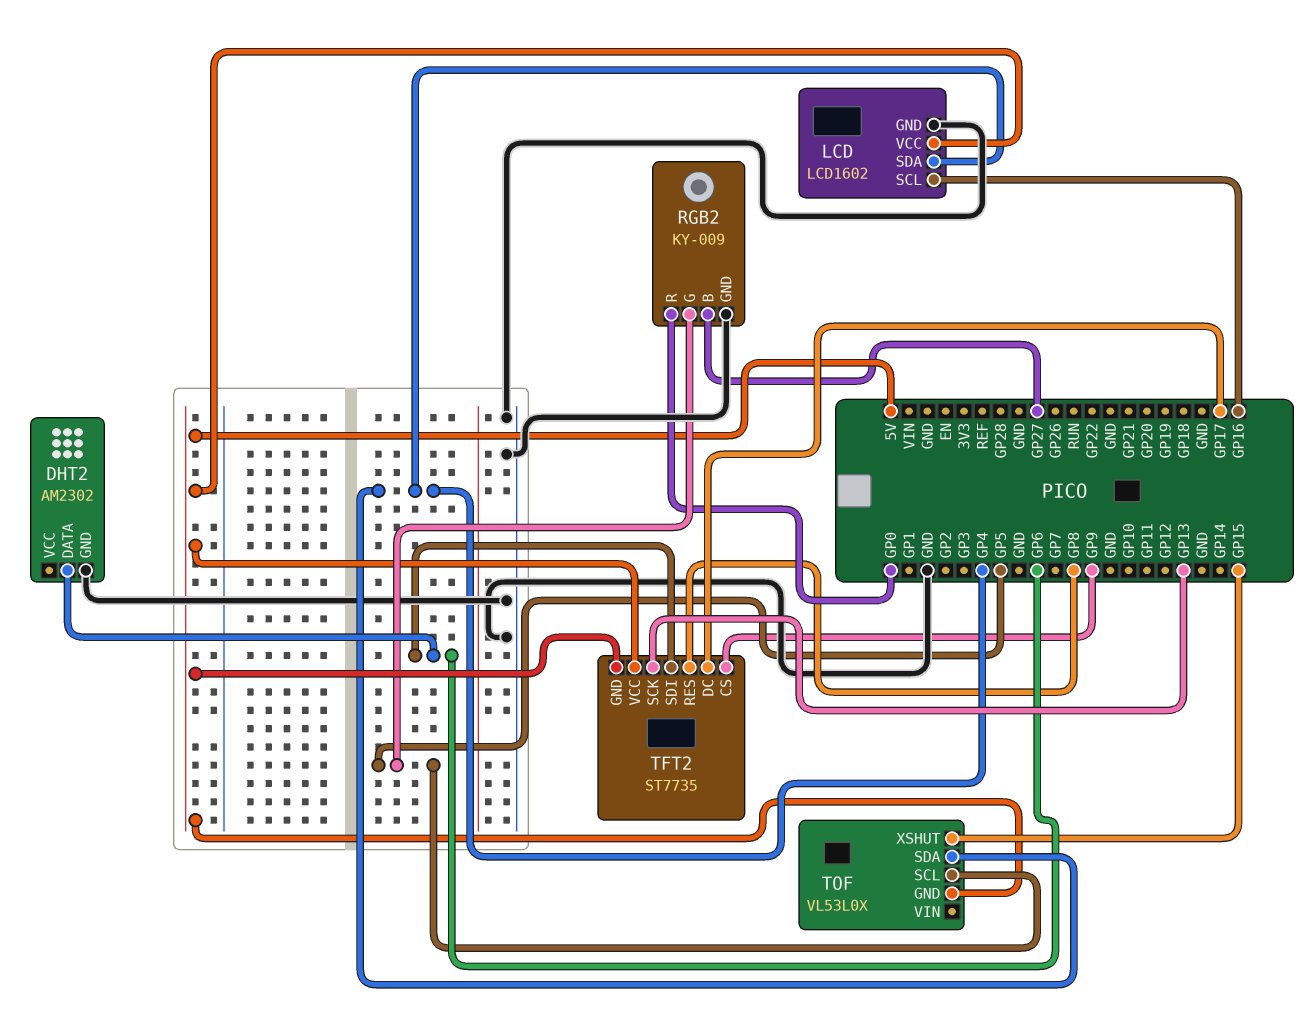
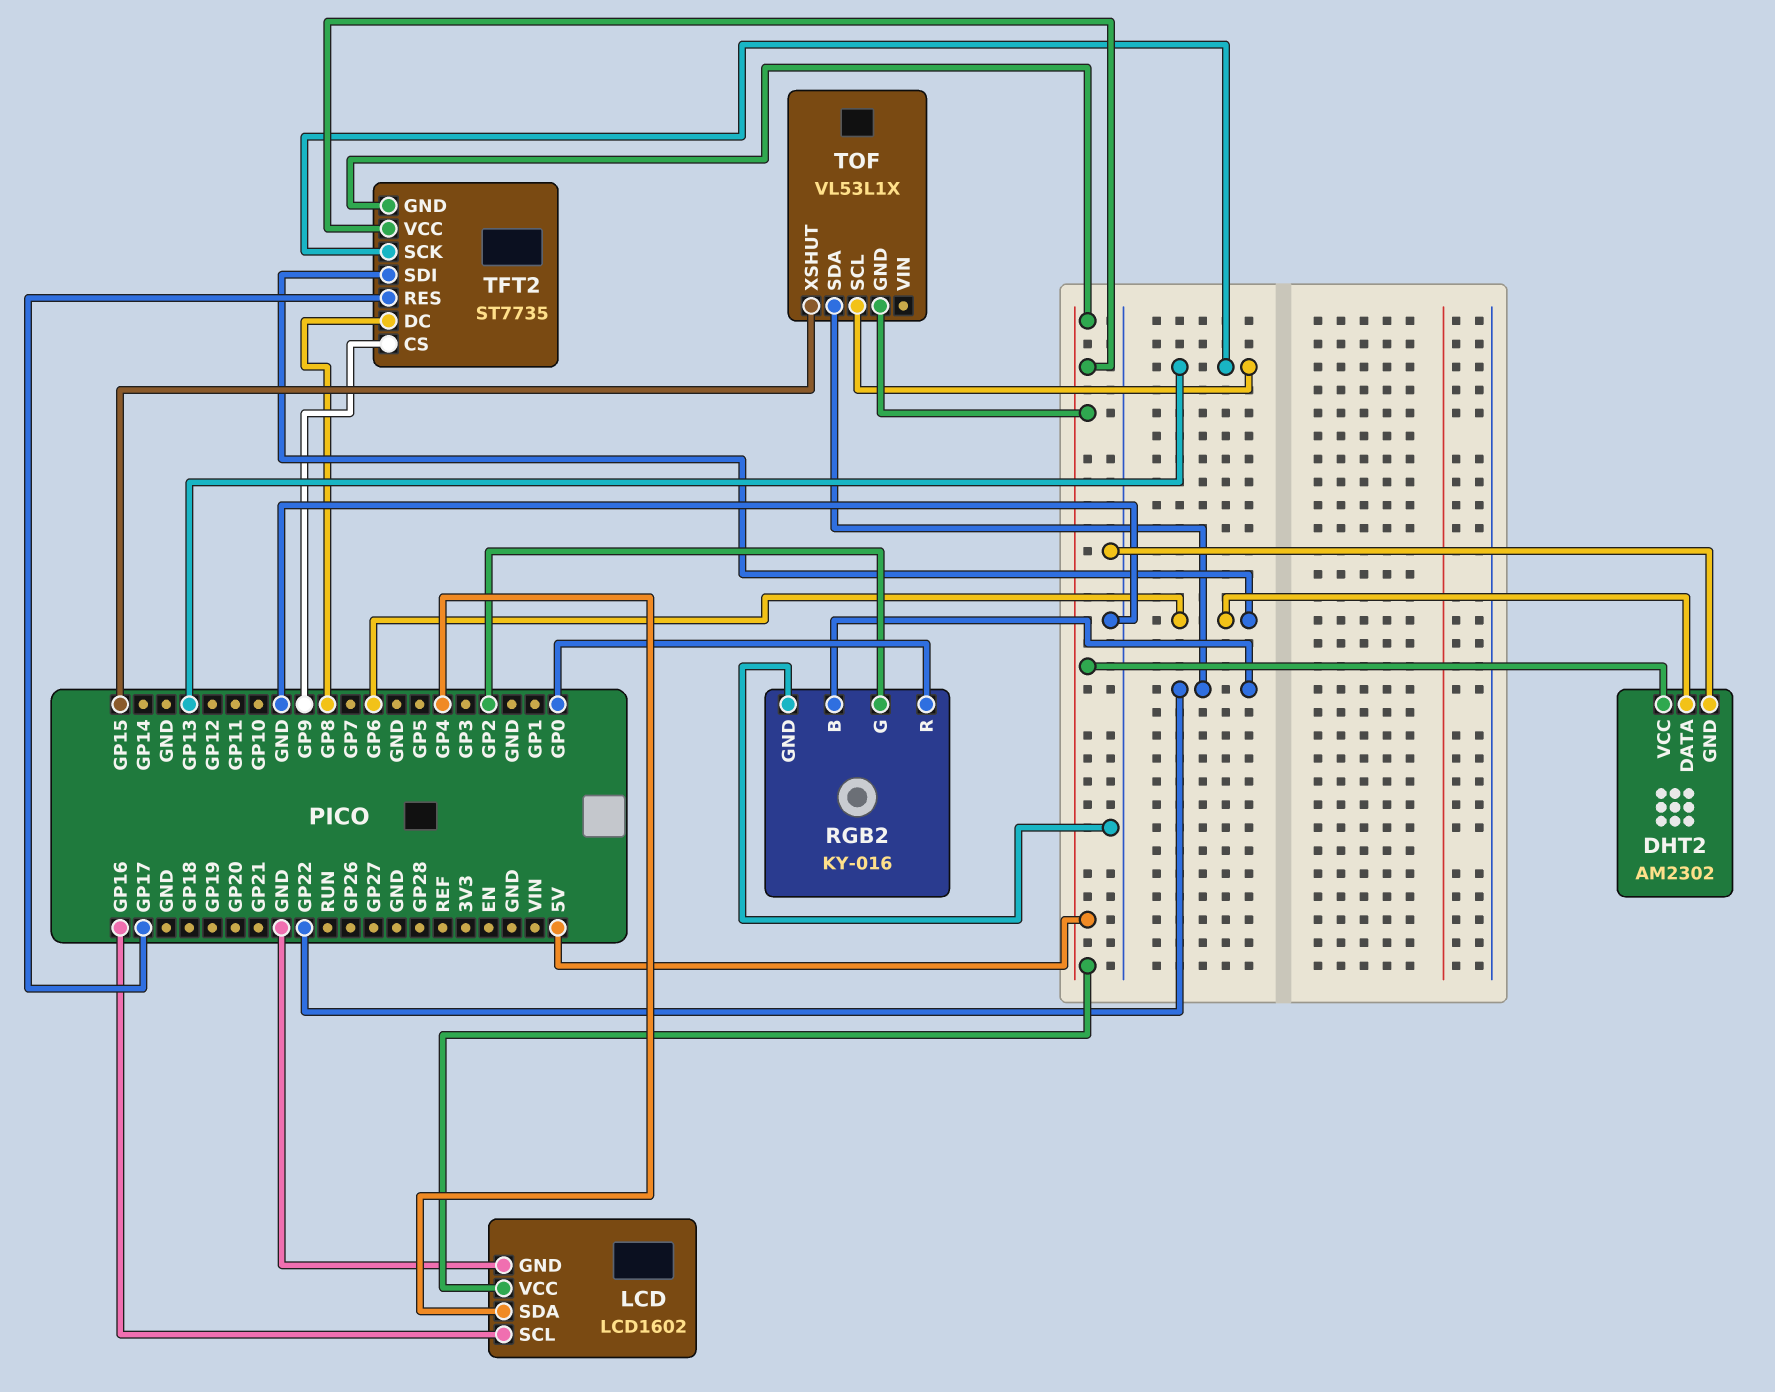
DHT2 pin VCC: none -> 5V
RGB2: KY-009 -> KY-016
RGB2 pin B: GP27 -> GP22
RGB2 pin G: GP5 -> GP2
TFT2 pin DC: GP17 -> GP8
TFT2 pin RES: GP8 -> GP17
TOF: VL53L0X -> VL53L1X
TOF pin SCL: GP5 -> GP13
TOF pin SDA: GP4 -> GP22

